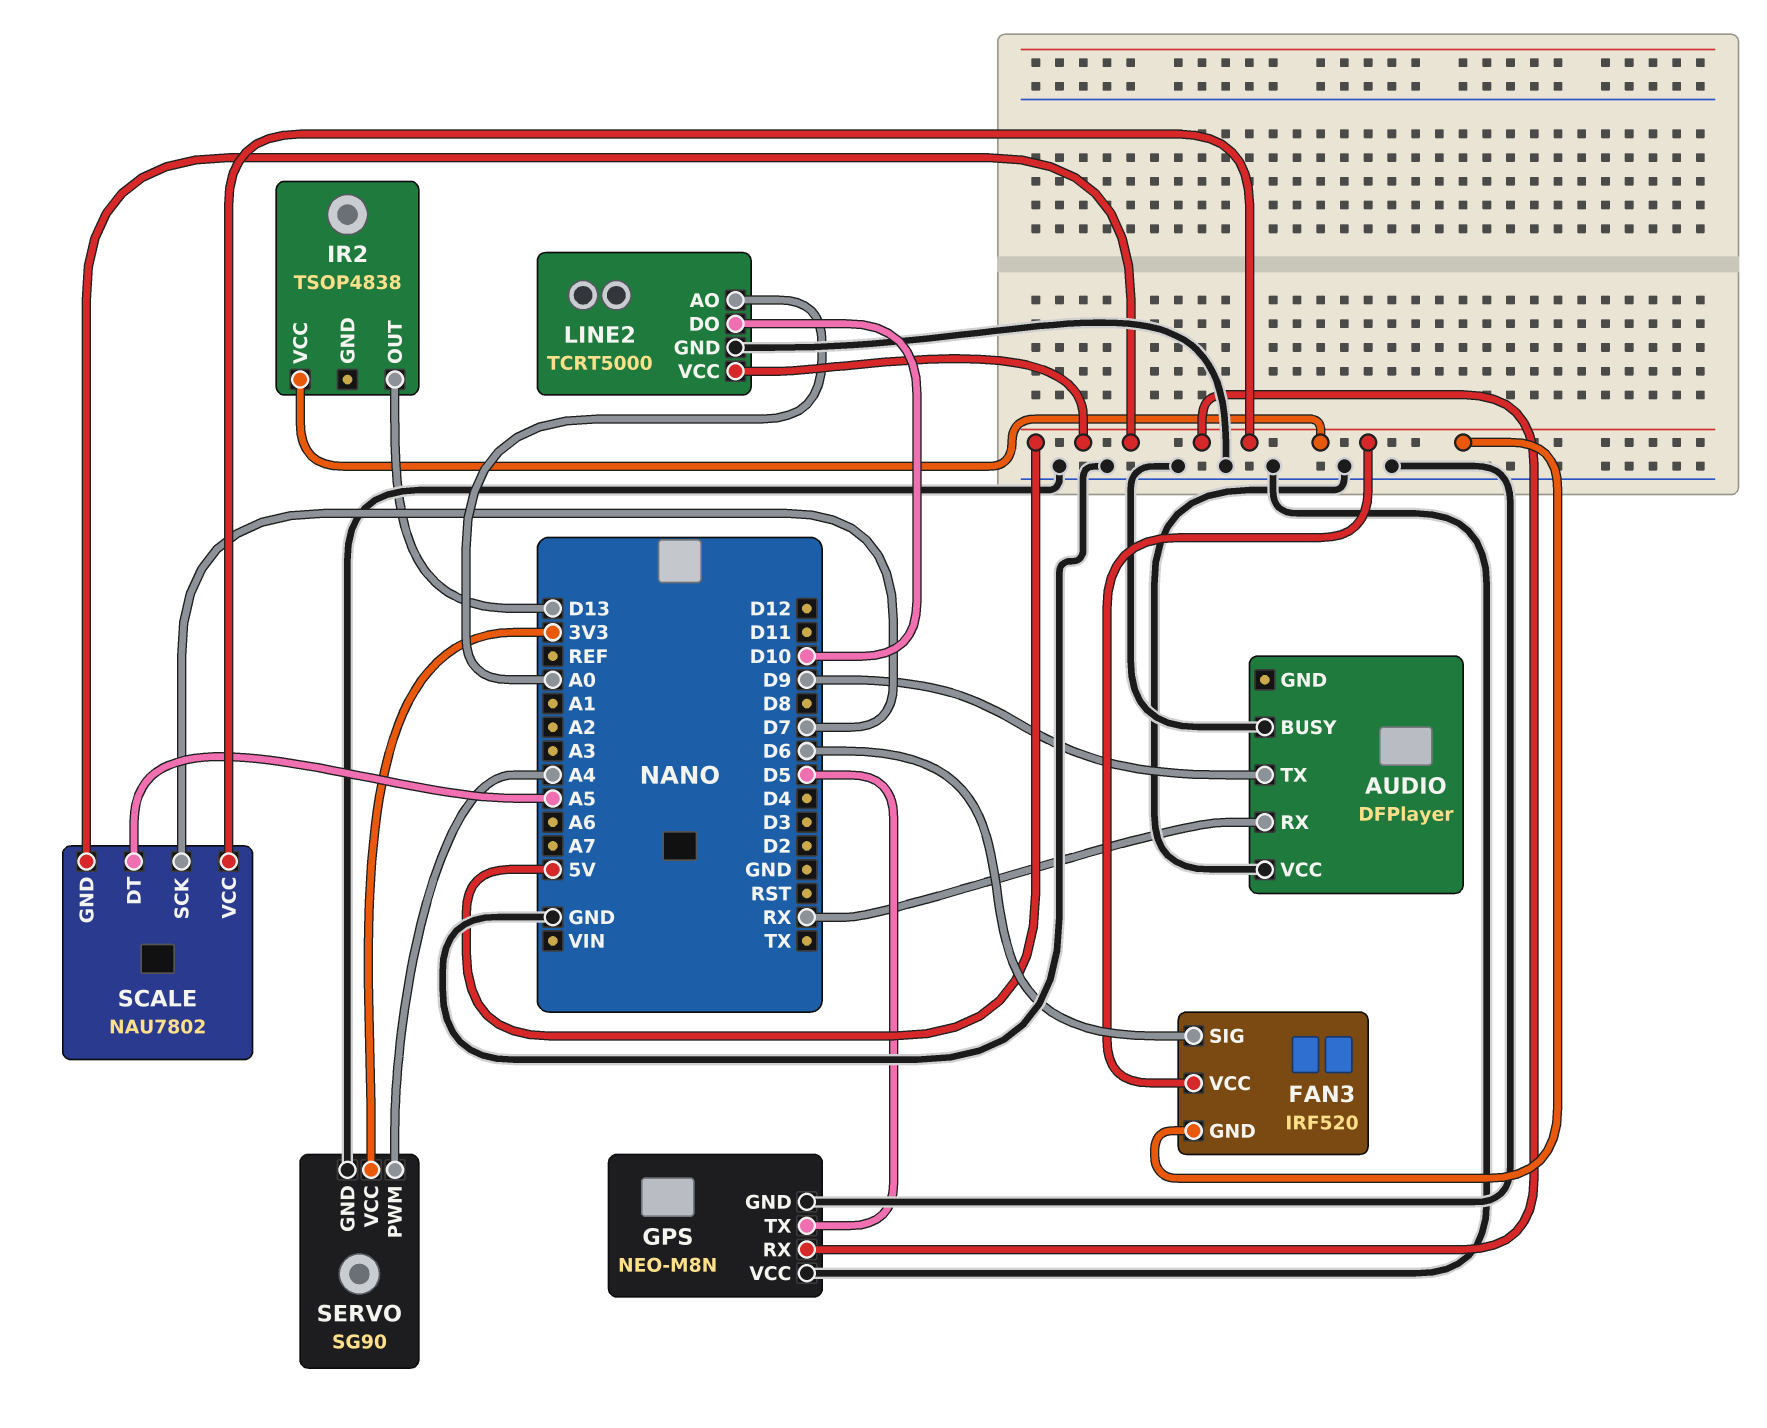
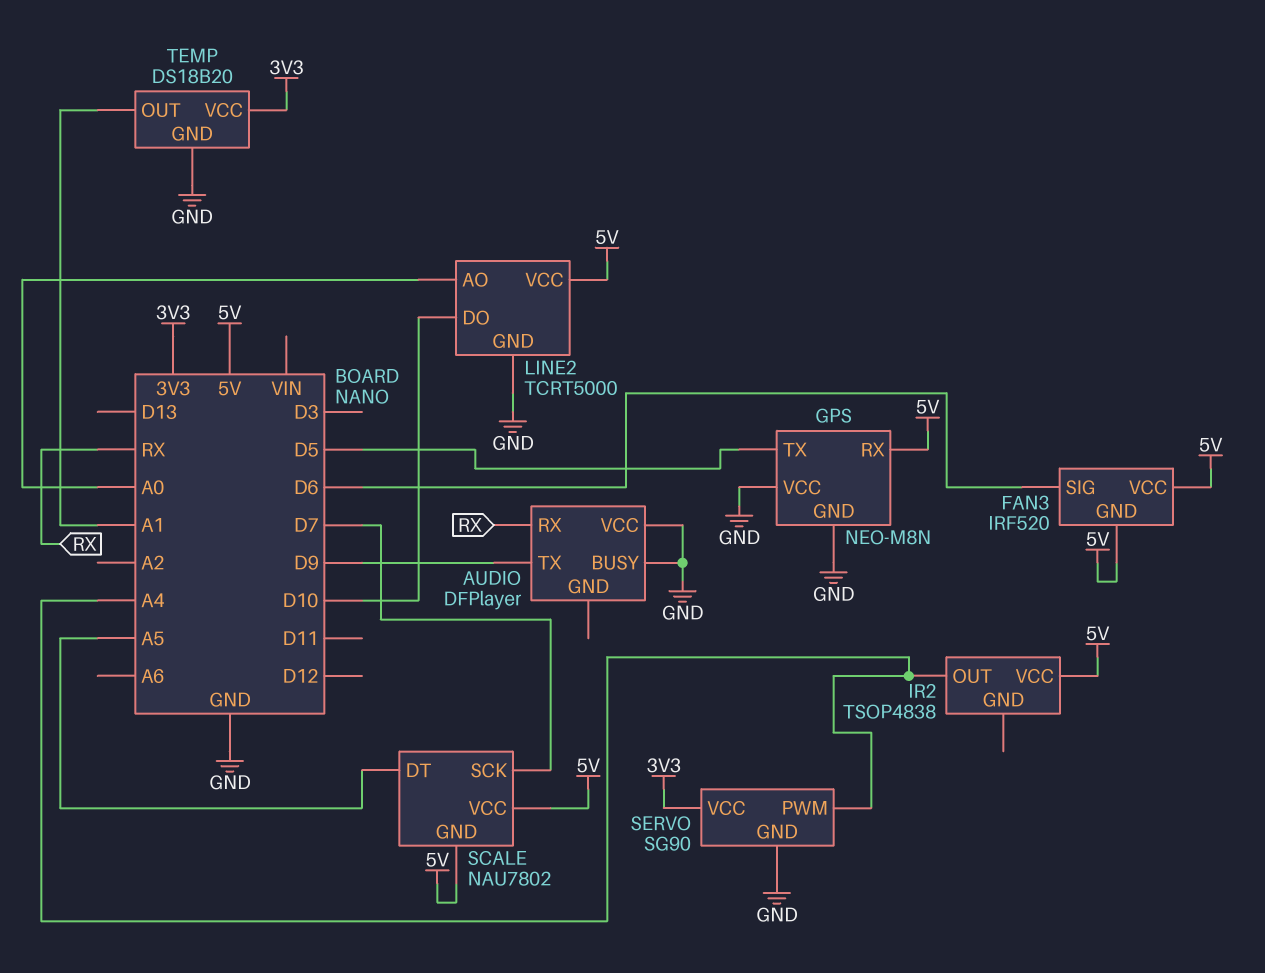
IR2 pin OUT: D13 -> A4
TEMP: none -> DS18B20
TEMP pin GND: none -> GND
TEMP pin OUT: none -> A1
TEMP pin VCC: none -> 3V3

